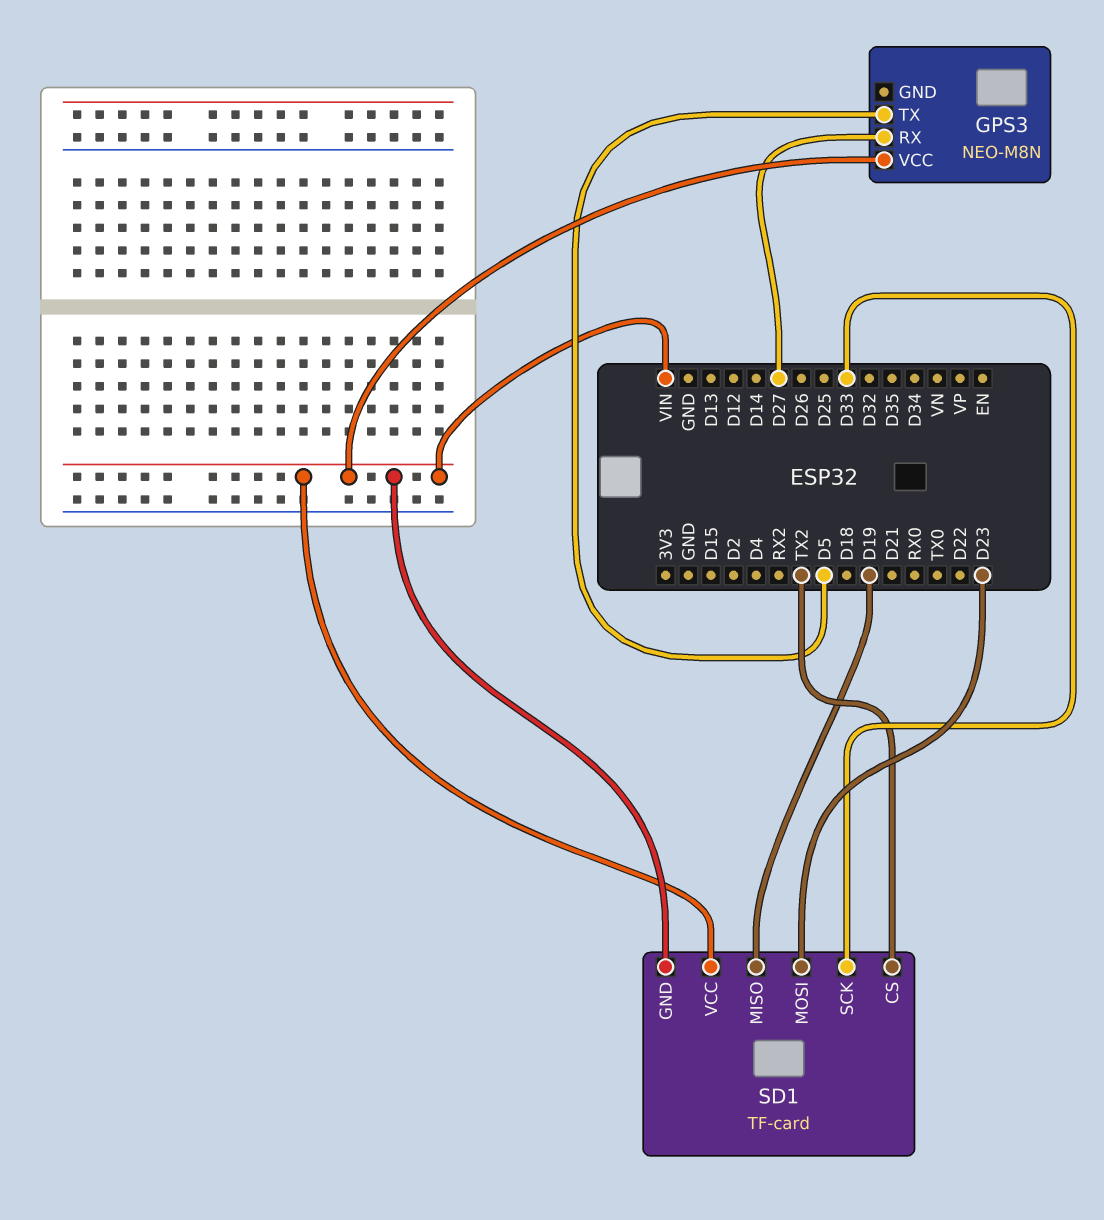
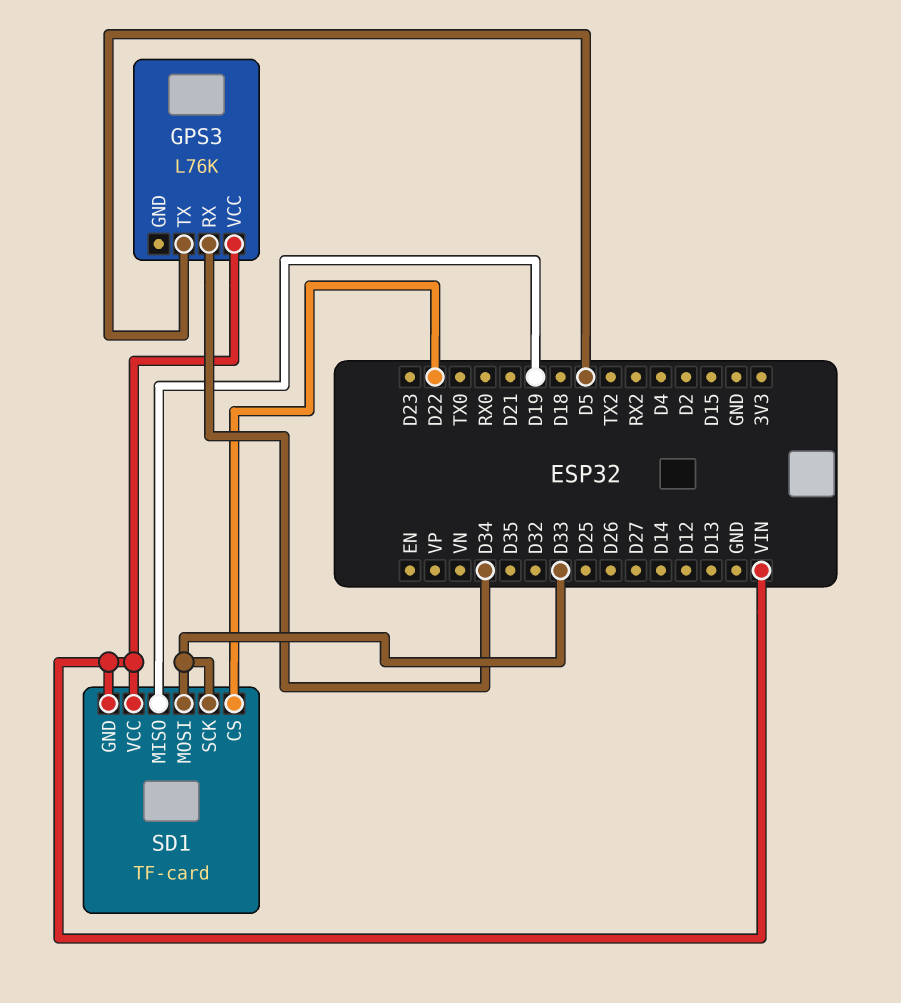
GPS3: NEO-M8N -> L76K
GPS3 pin RX: D27 -> D34
SD1 pin CS: TX2 -> D22
SD1 pin MOSI: D23 -> D33

